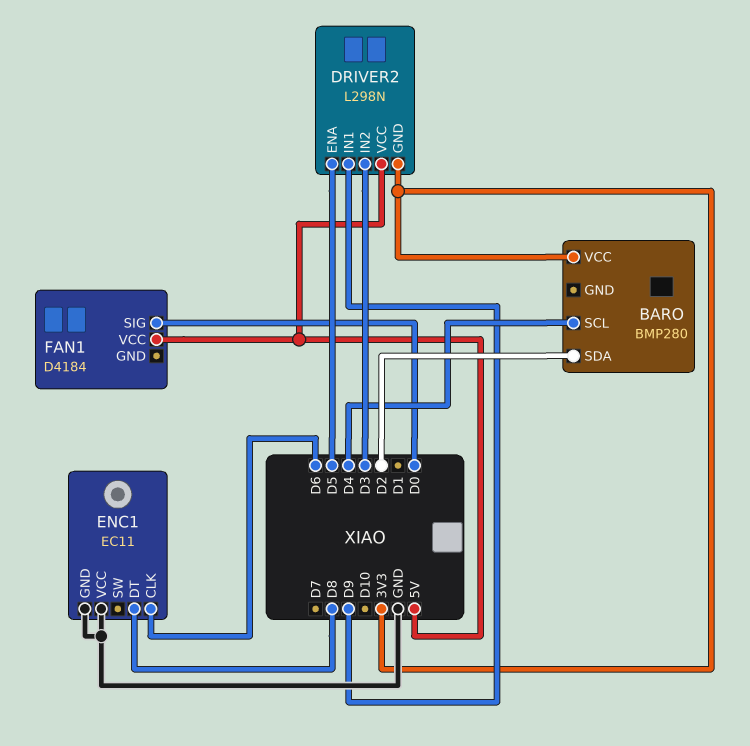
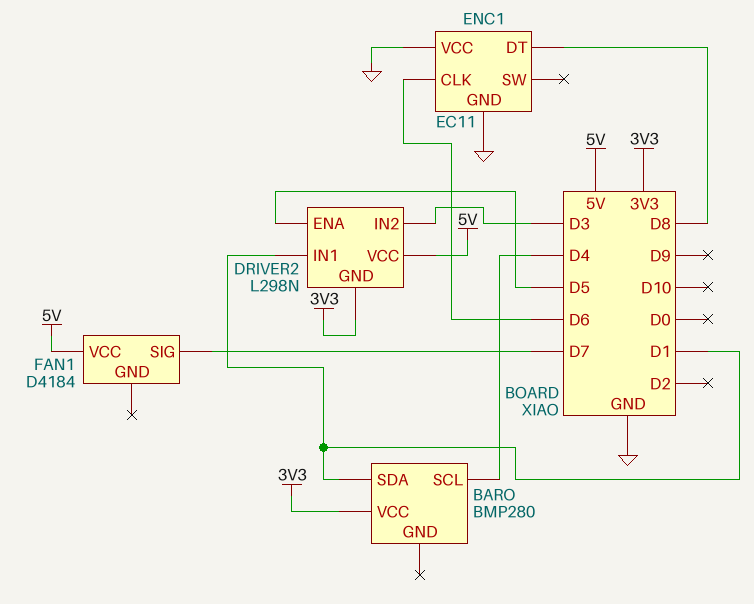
BARO pin SDA: D2 -> D1
DRIVER2 pin IN1: D9 -> D1
FAN1 pin SIG: D0 -> D7

